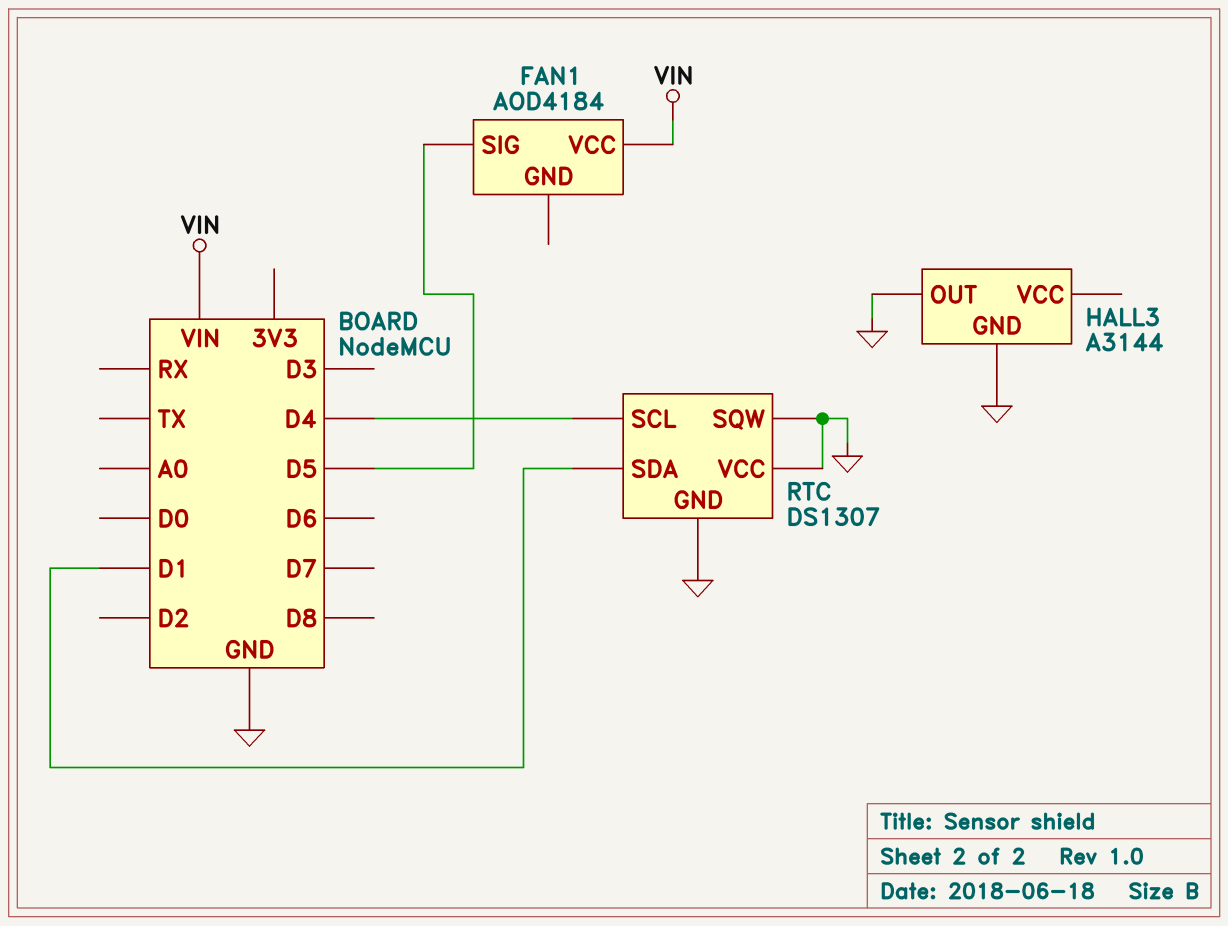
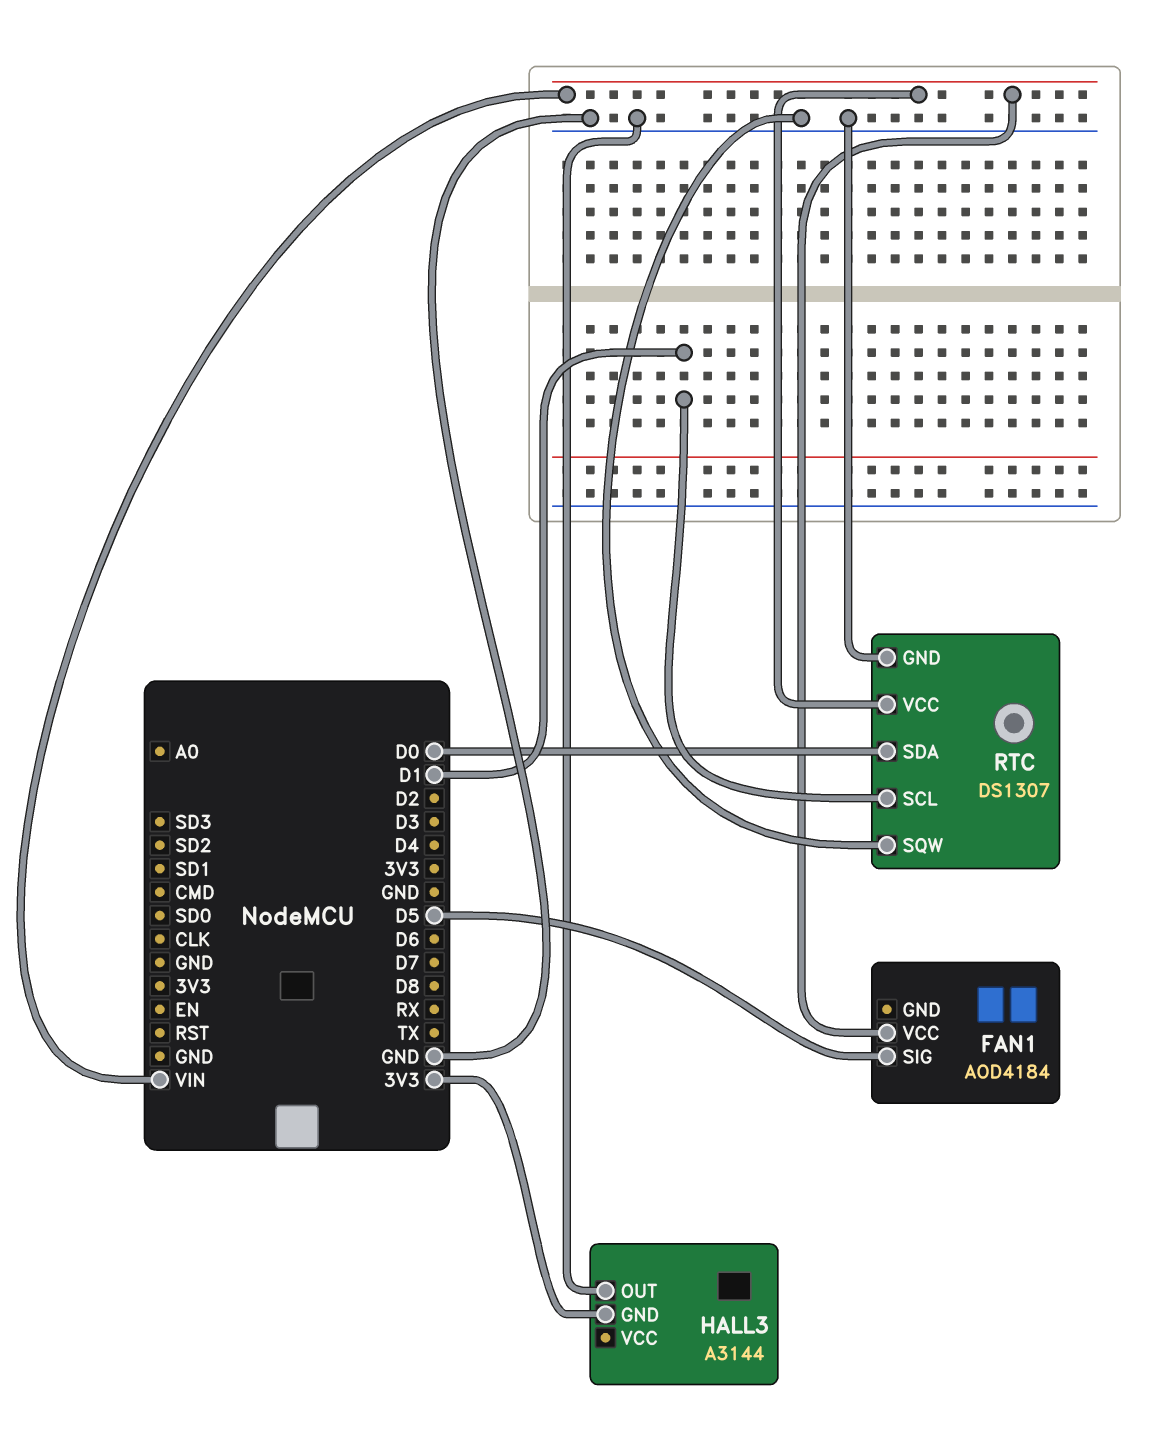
HALL3 pin GND: GND -> 3V3
RTC pin SCL: D4 -> D1
RTC pin SDA: D1 -> D0
RTC pin VCC: GND -> VIN

